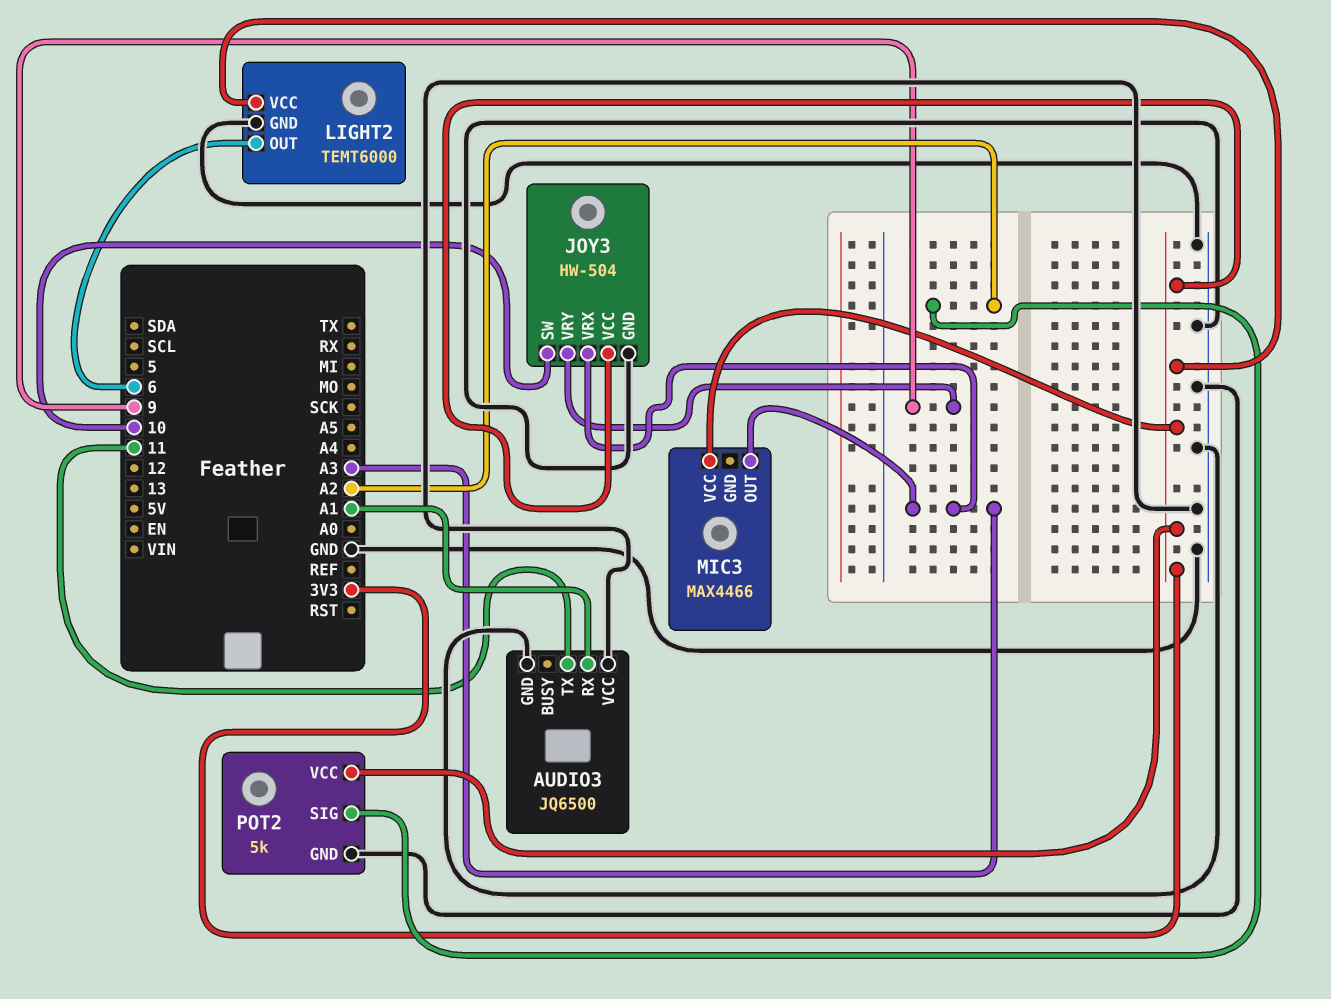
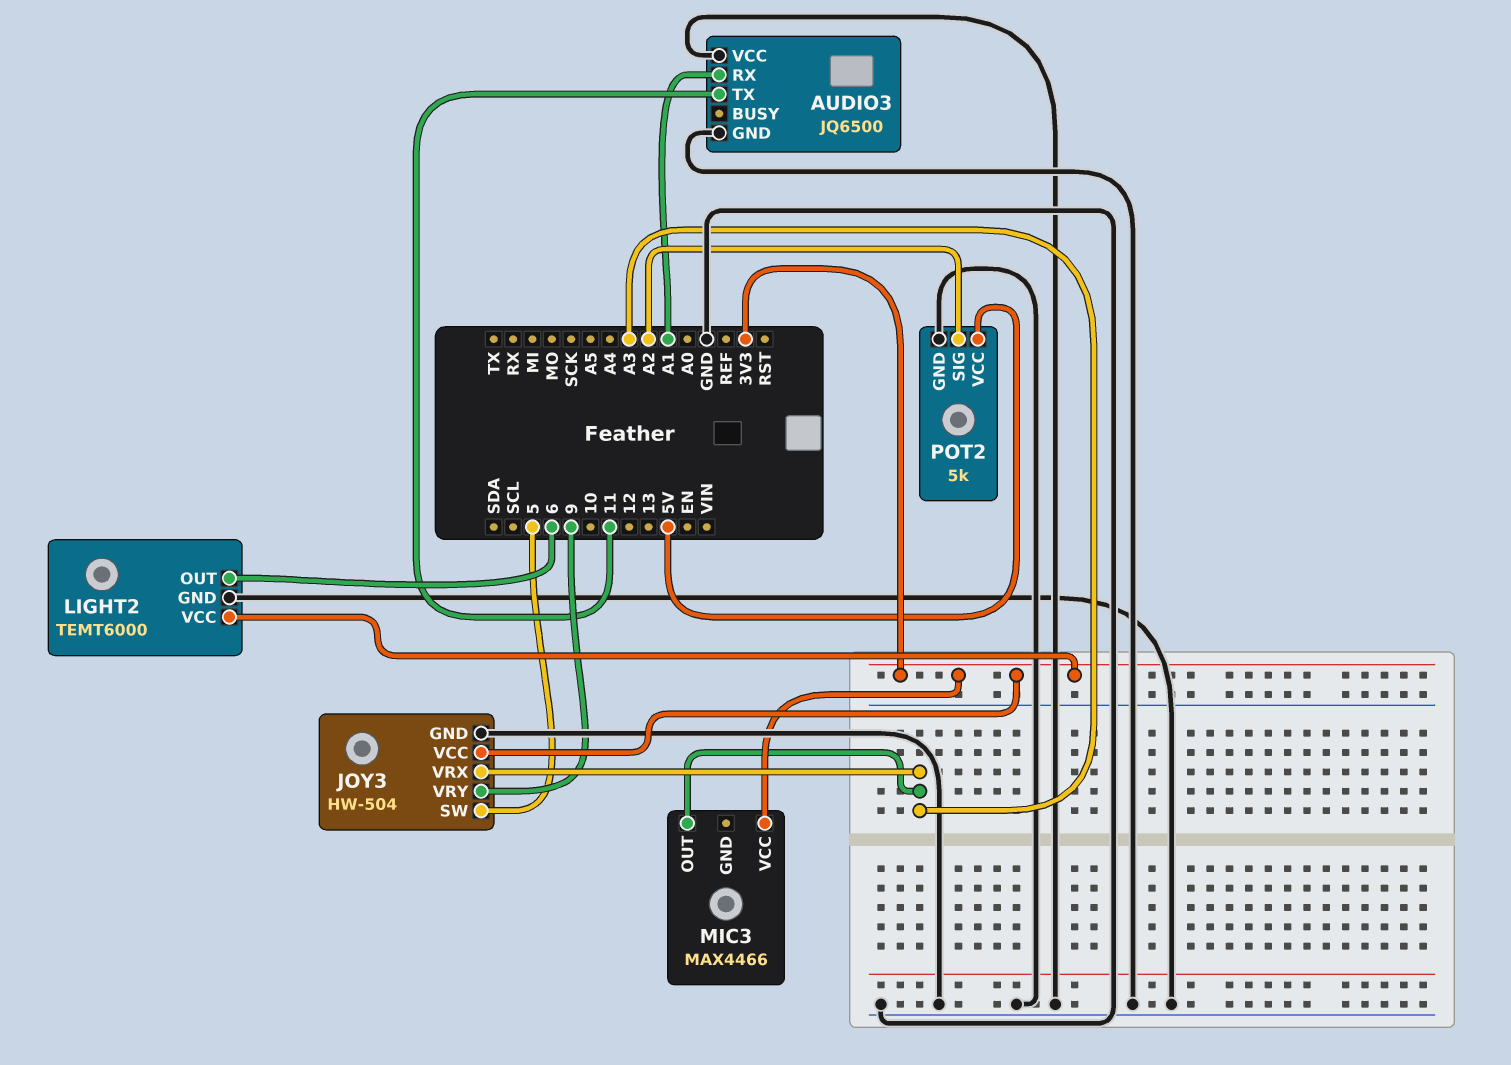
JOY3 pin SW: 10 -> 5
POT2 pin VCC: 3V3 -> 5V

